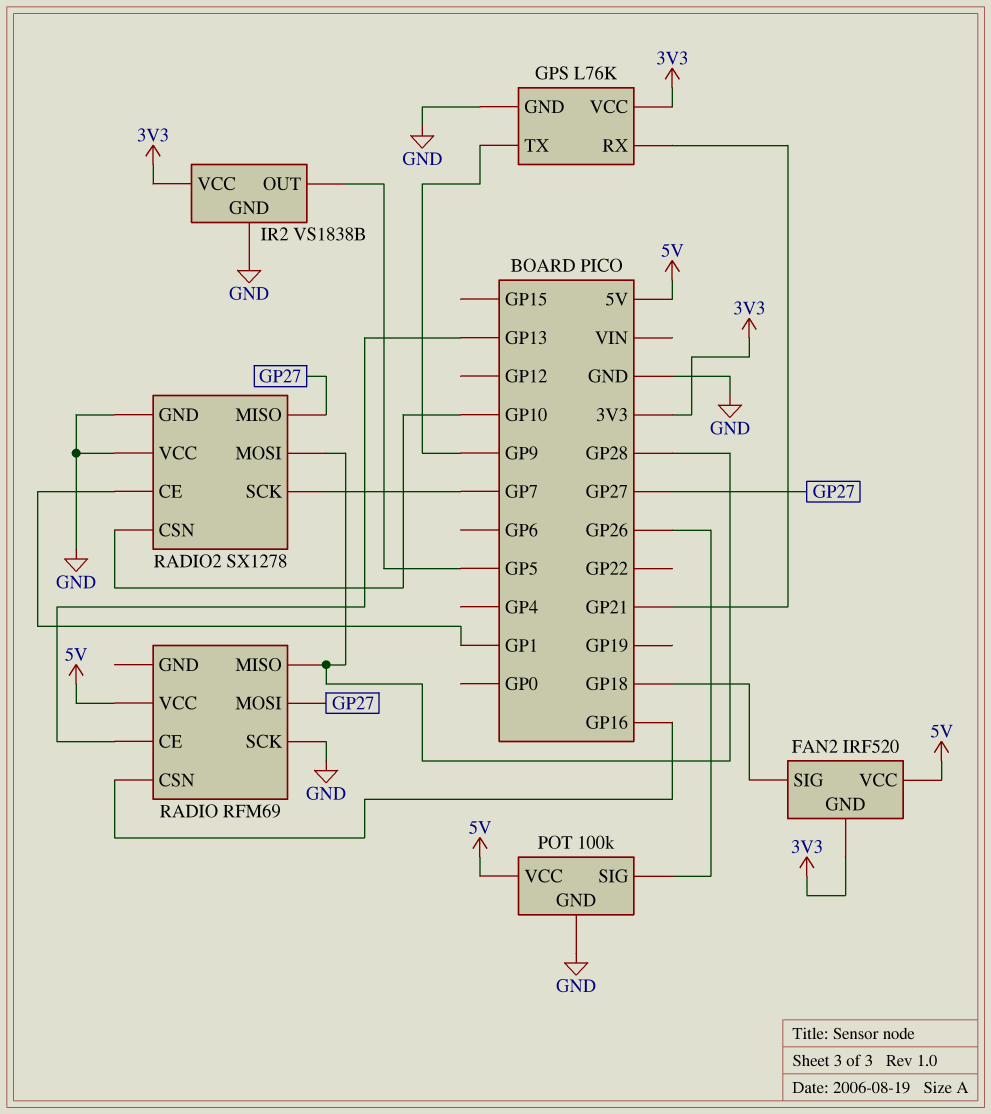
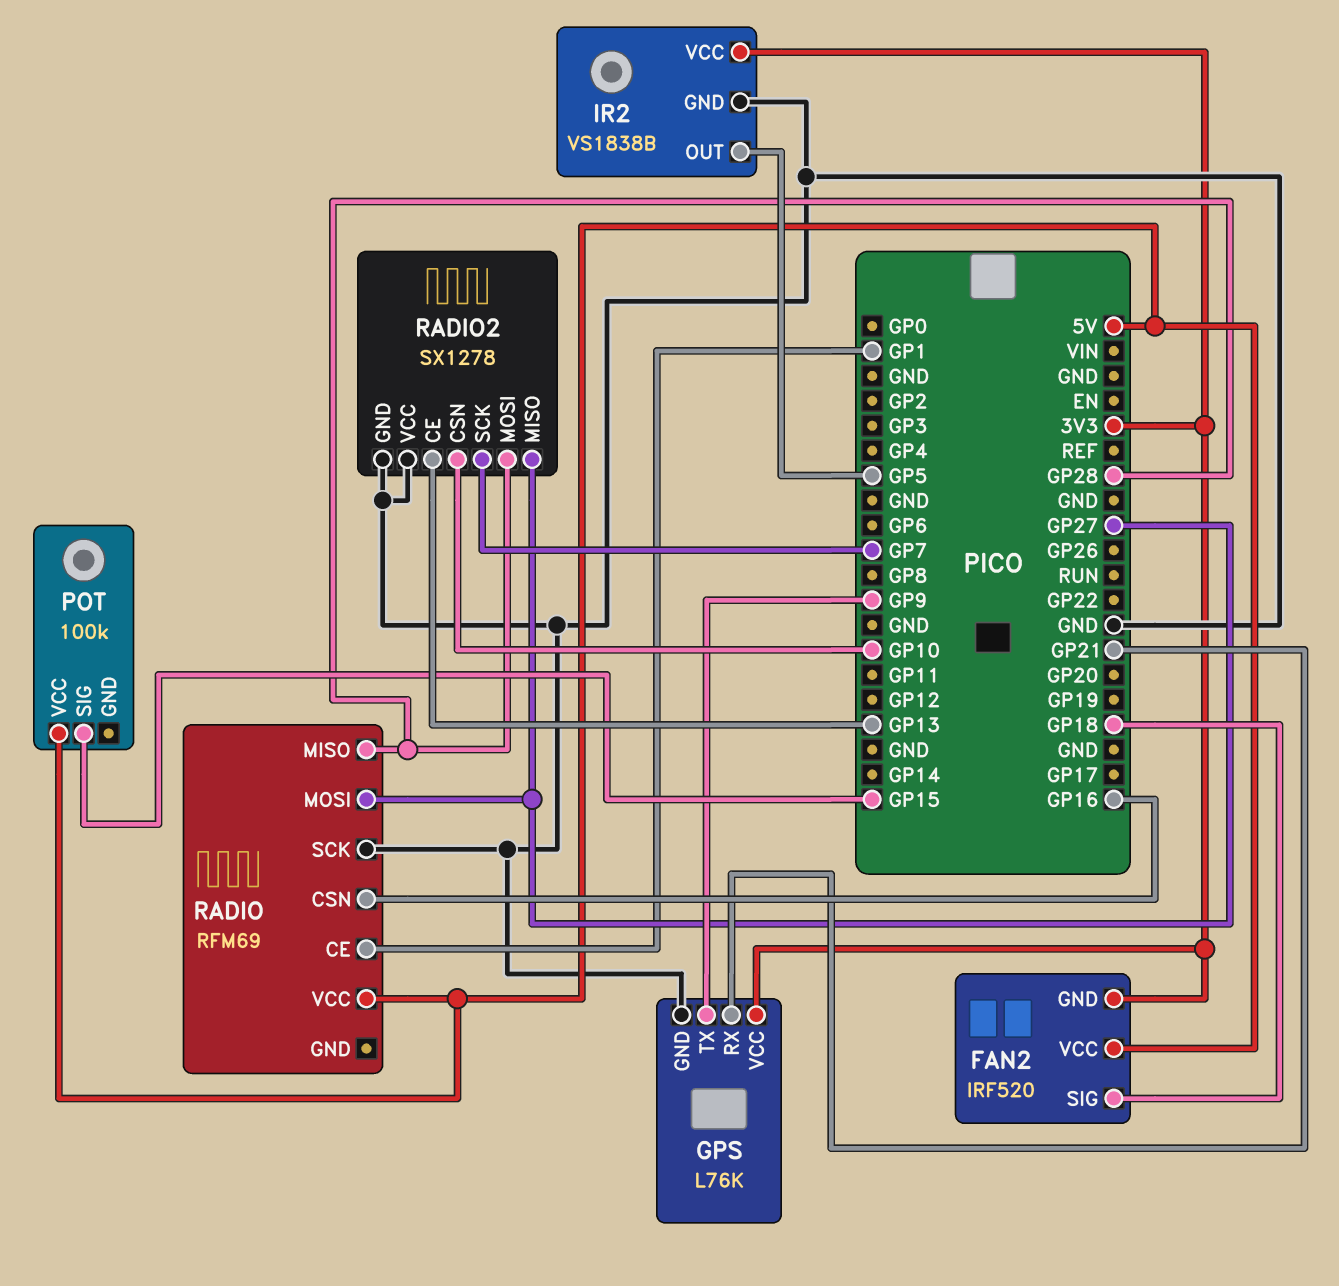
POT pin GND: GND -> none
POT pin SIG: GP26 -> GP15
RADIO pin CE: GP13 -> GP1
RADIO2 pin CE: GP1 -> GP13

